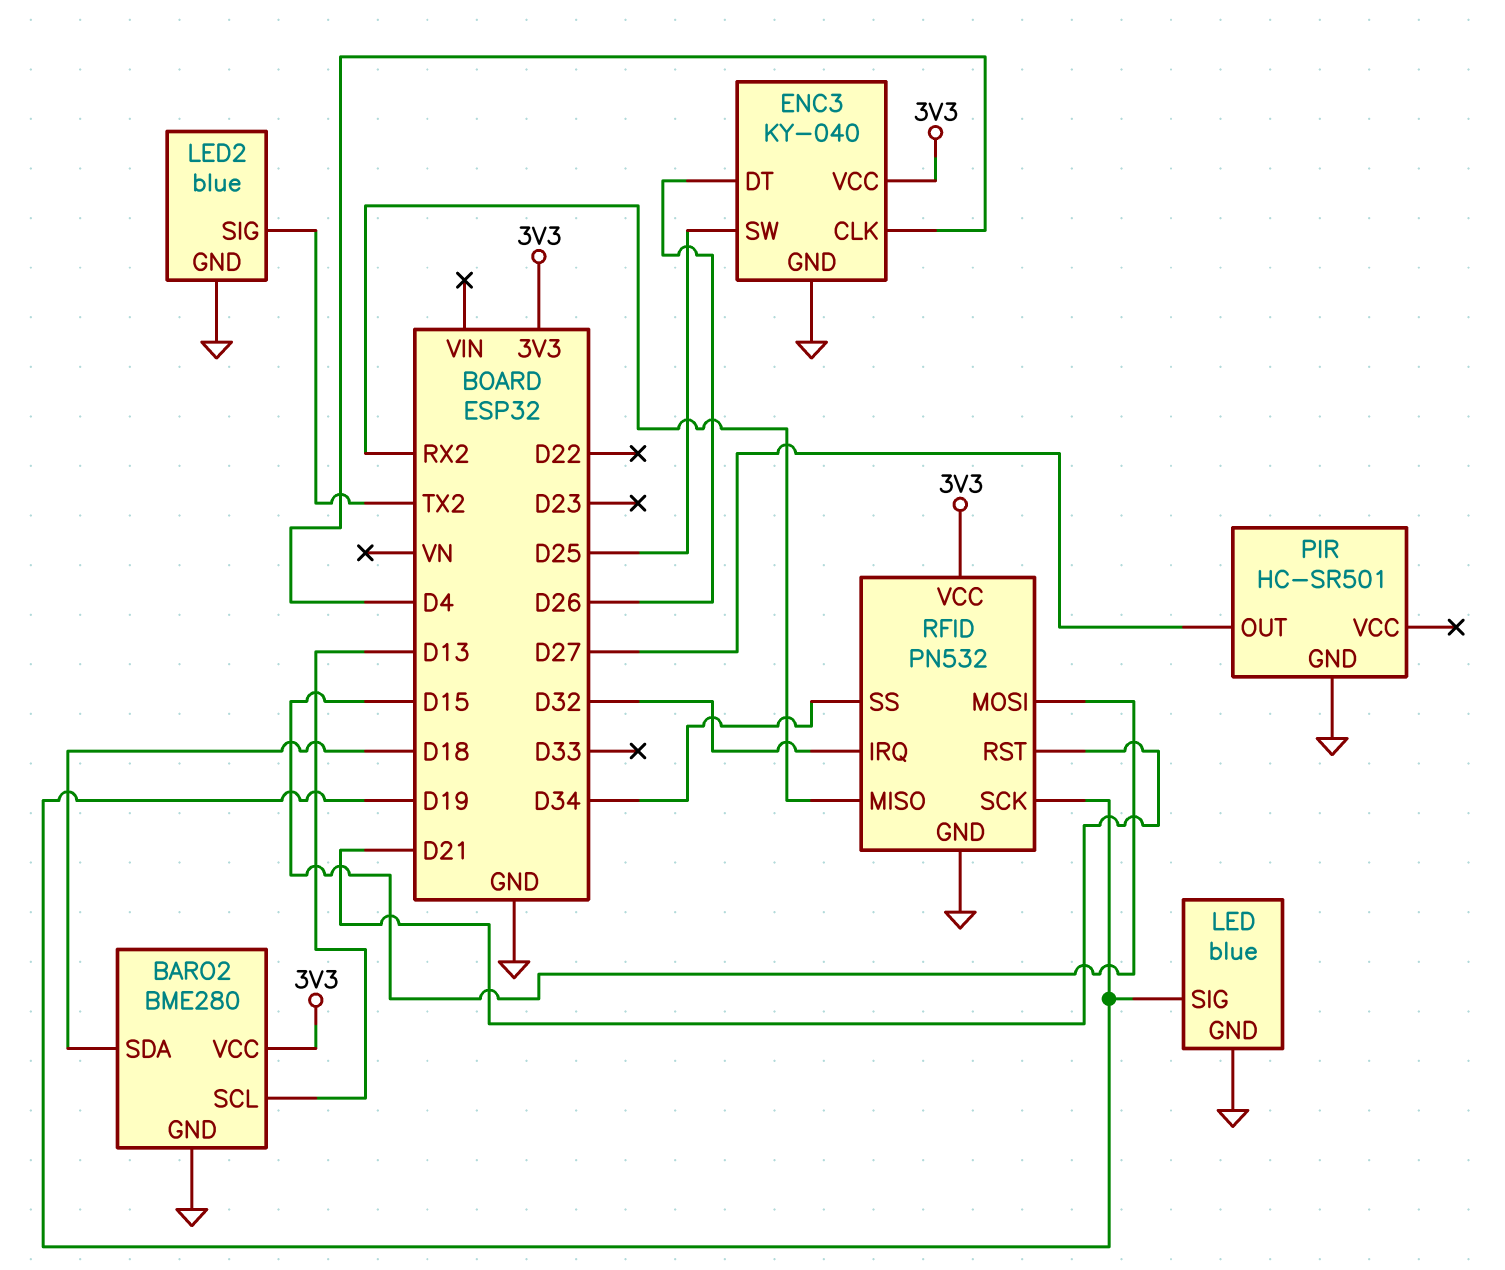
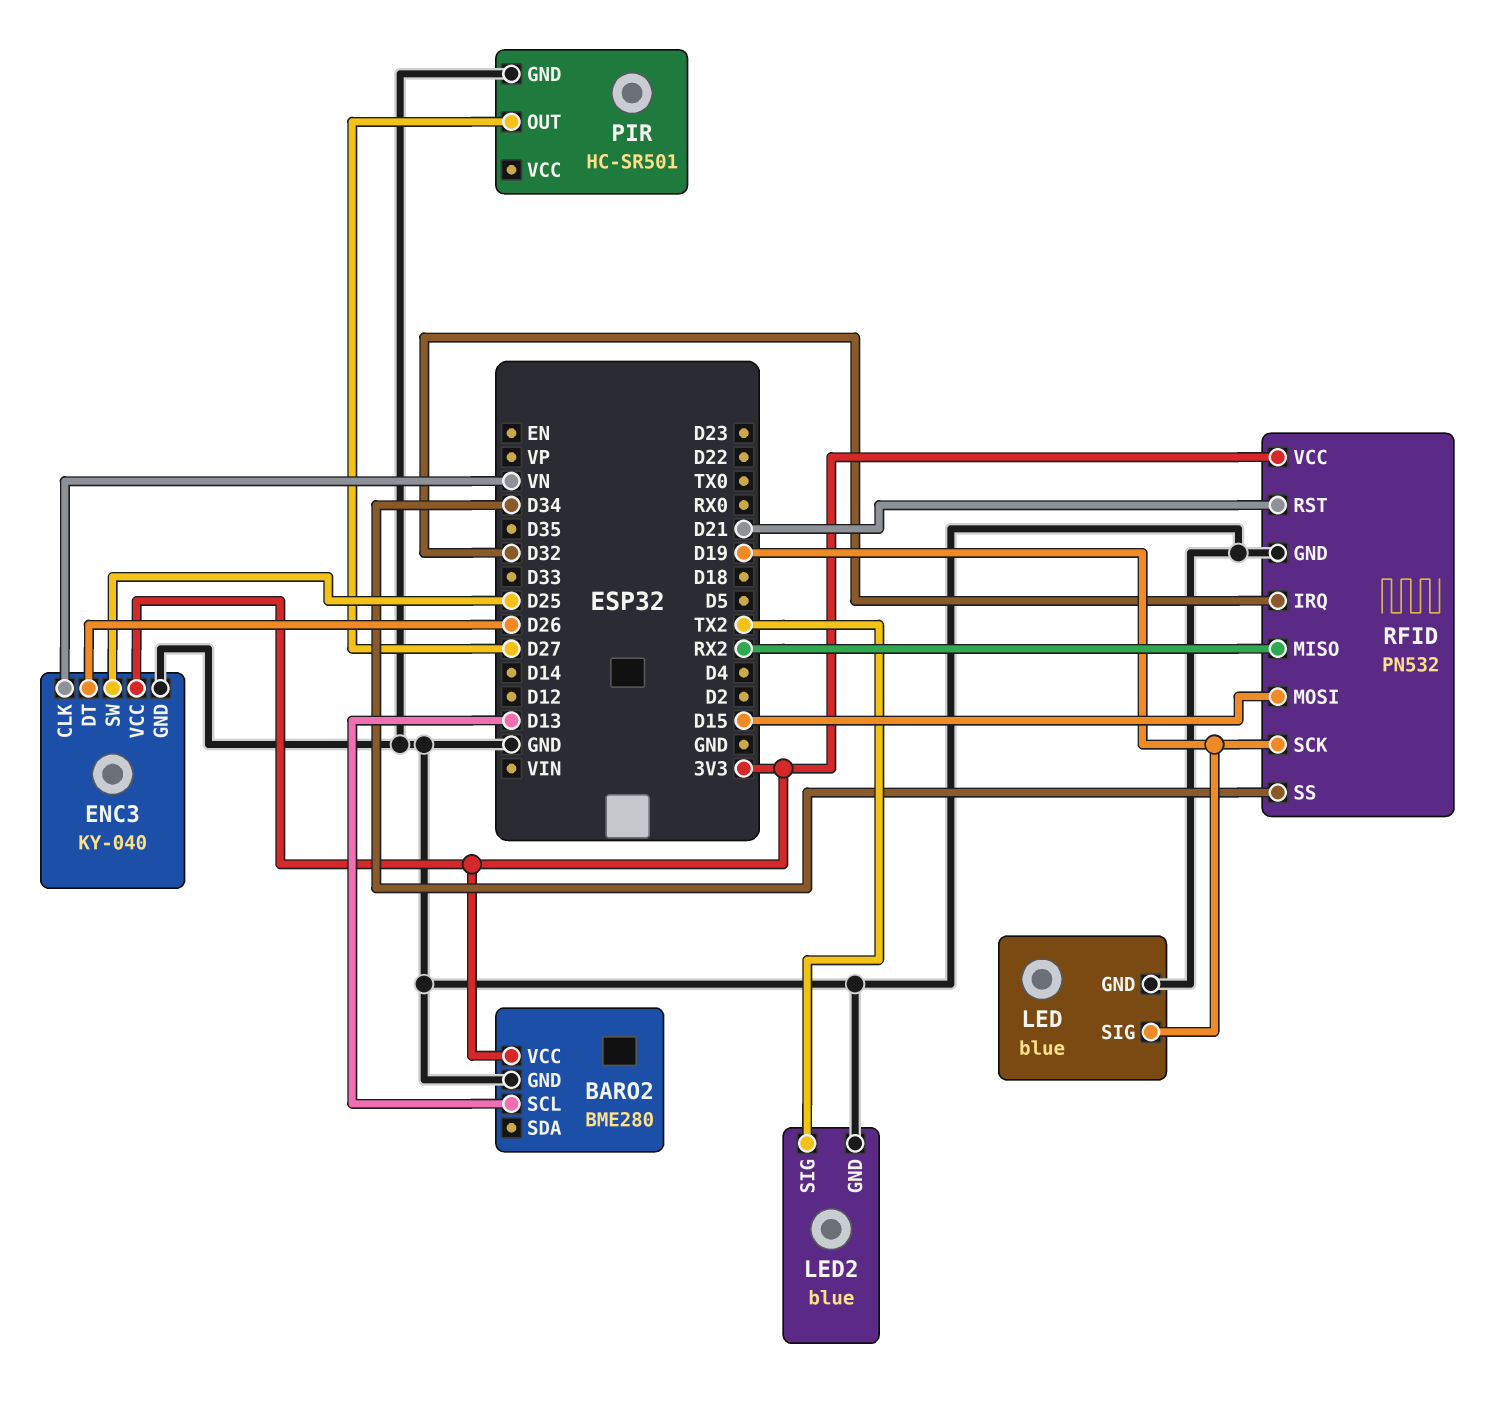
BARO2 pin SDA: D18 -> none
ENC3 pin CLK: D4 -> VN

